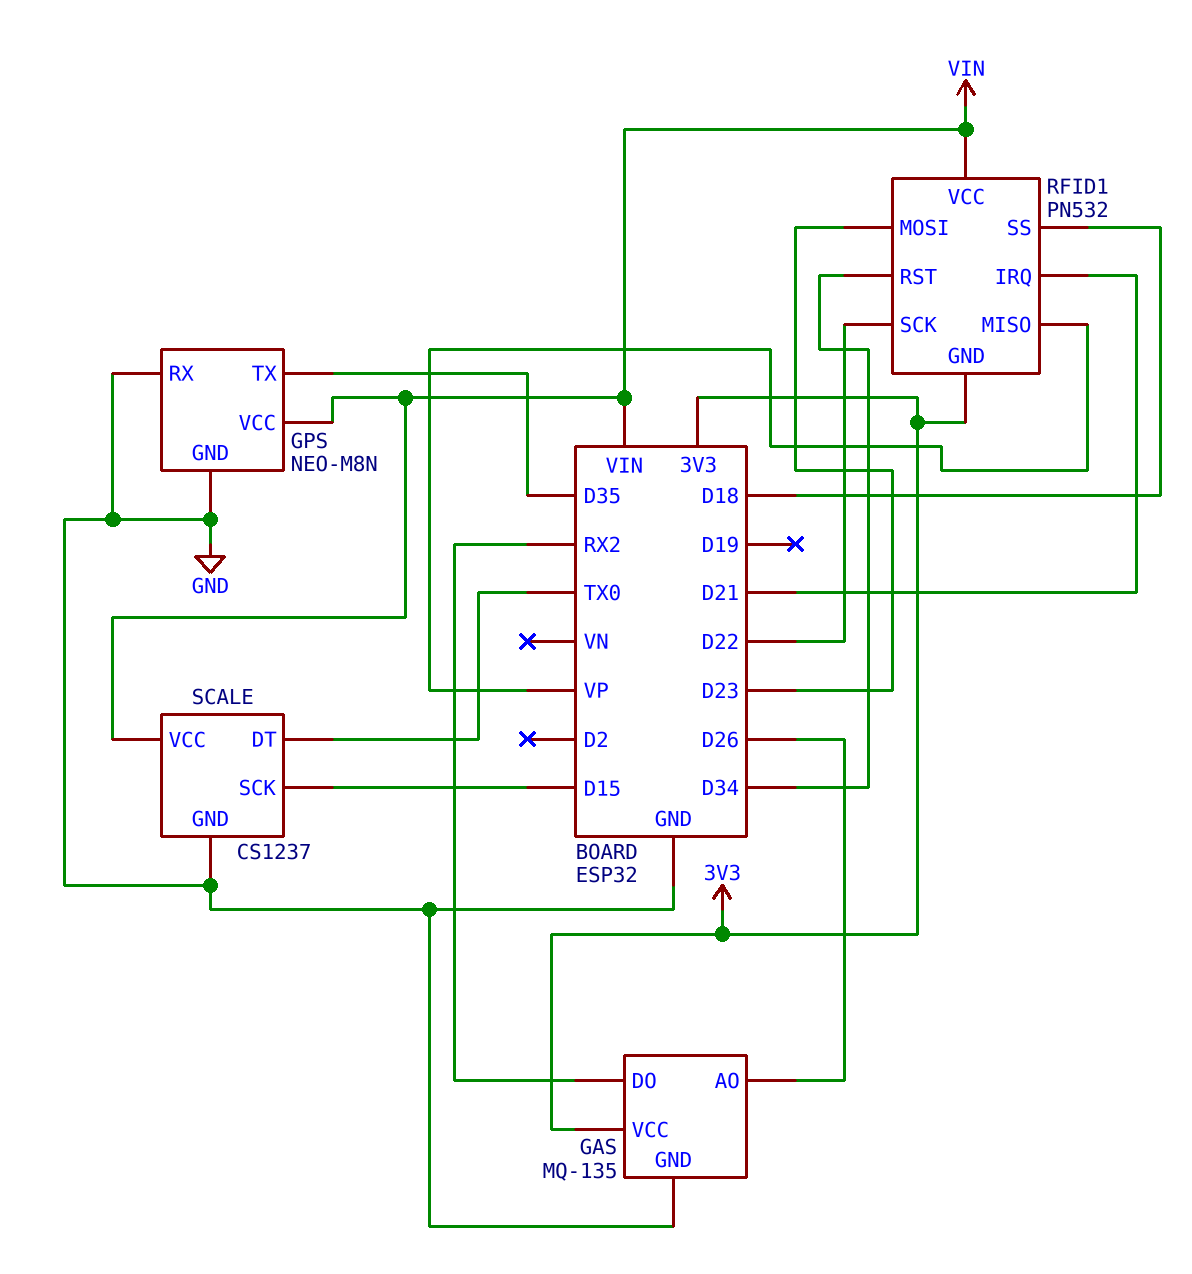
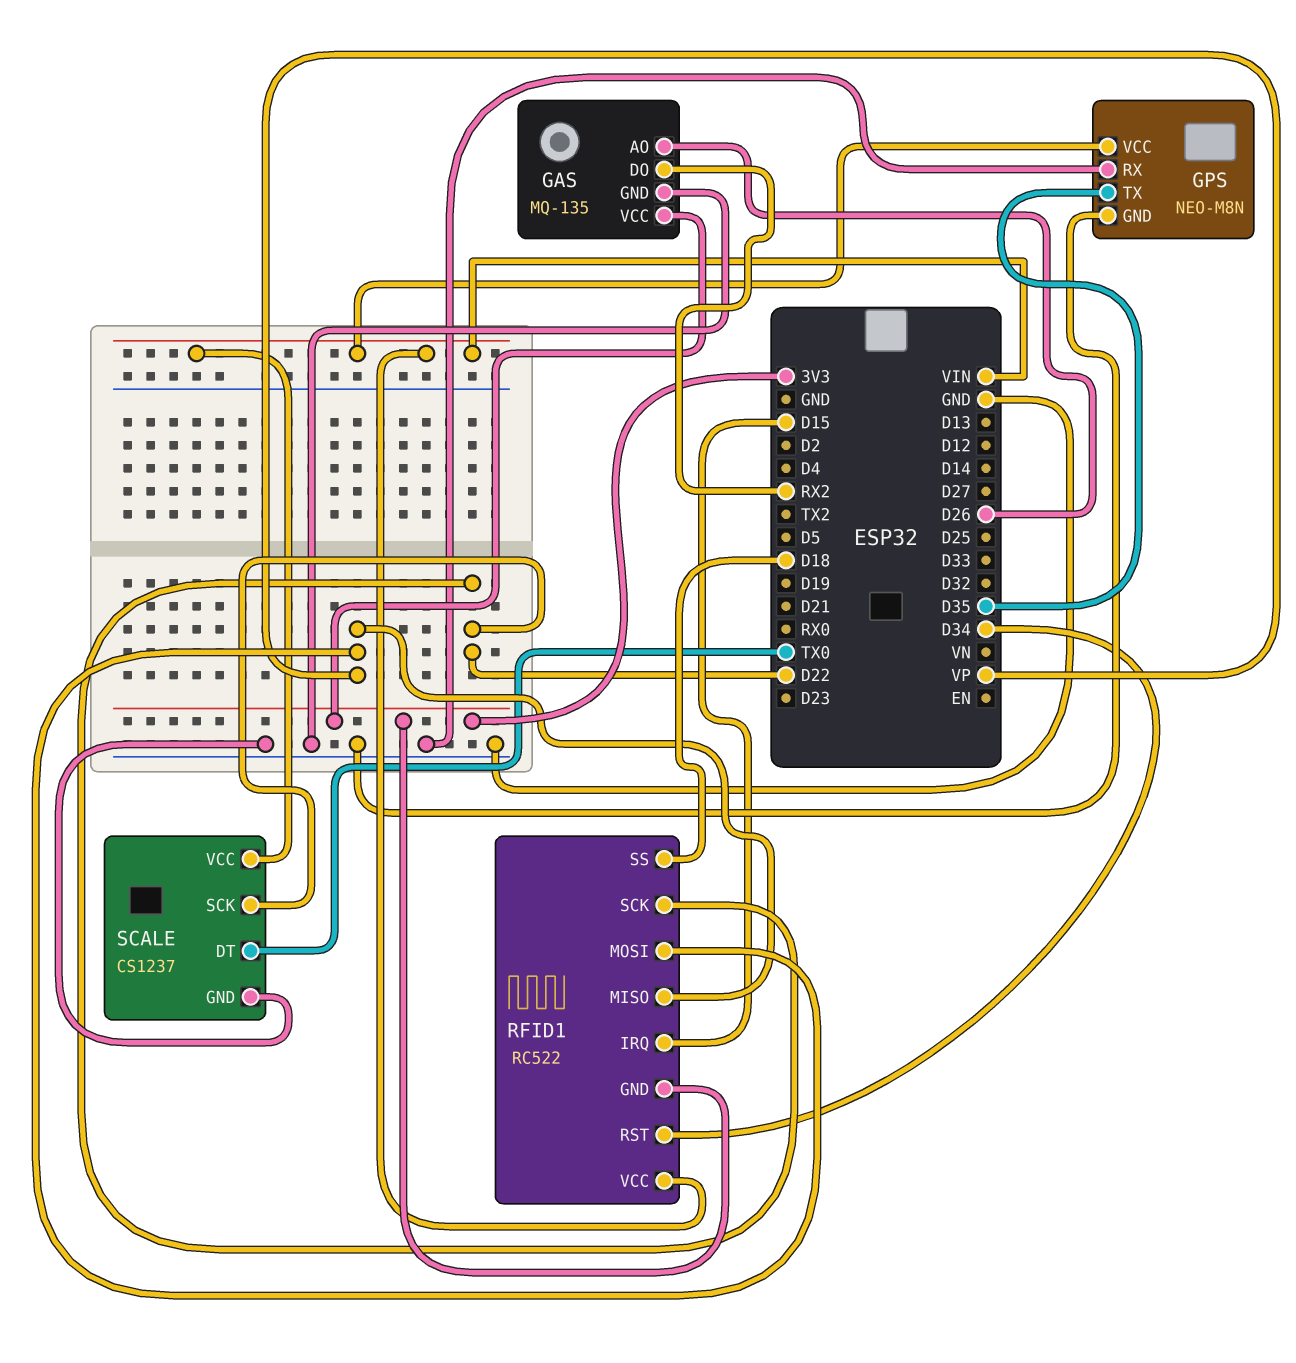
RFID1: PN532 -> RC522
RFID1 pin IRQ: D21 -> D15
RFID1 pin MOSI: D23 -> VP
SCALE pin SCK: D15 -> D22

